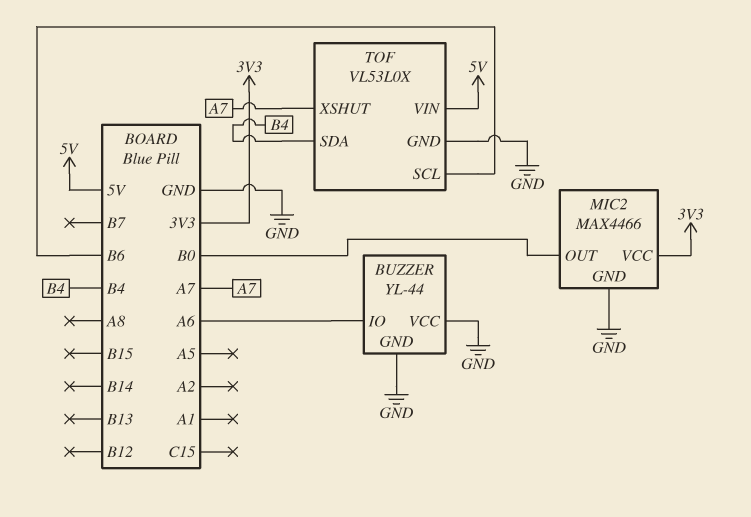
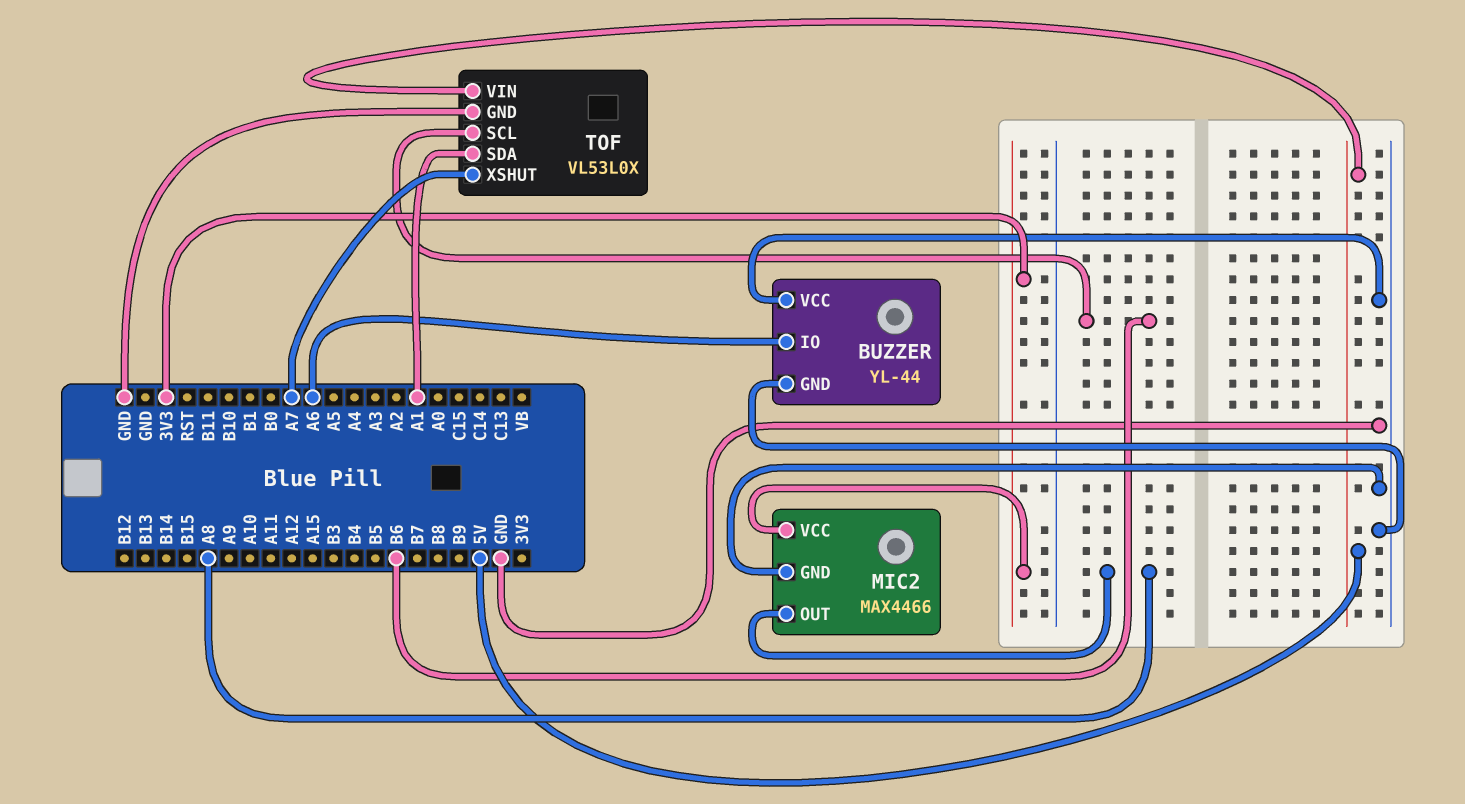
MIC2 pin OUT: B0 -> A8
TOF pin SDA: B4 -> A1

